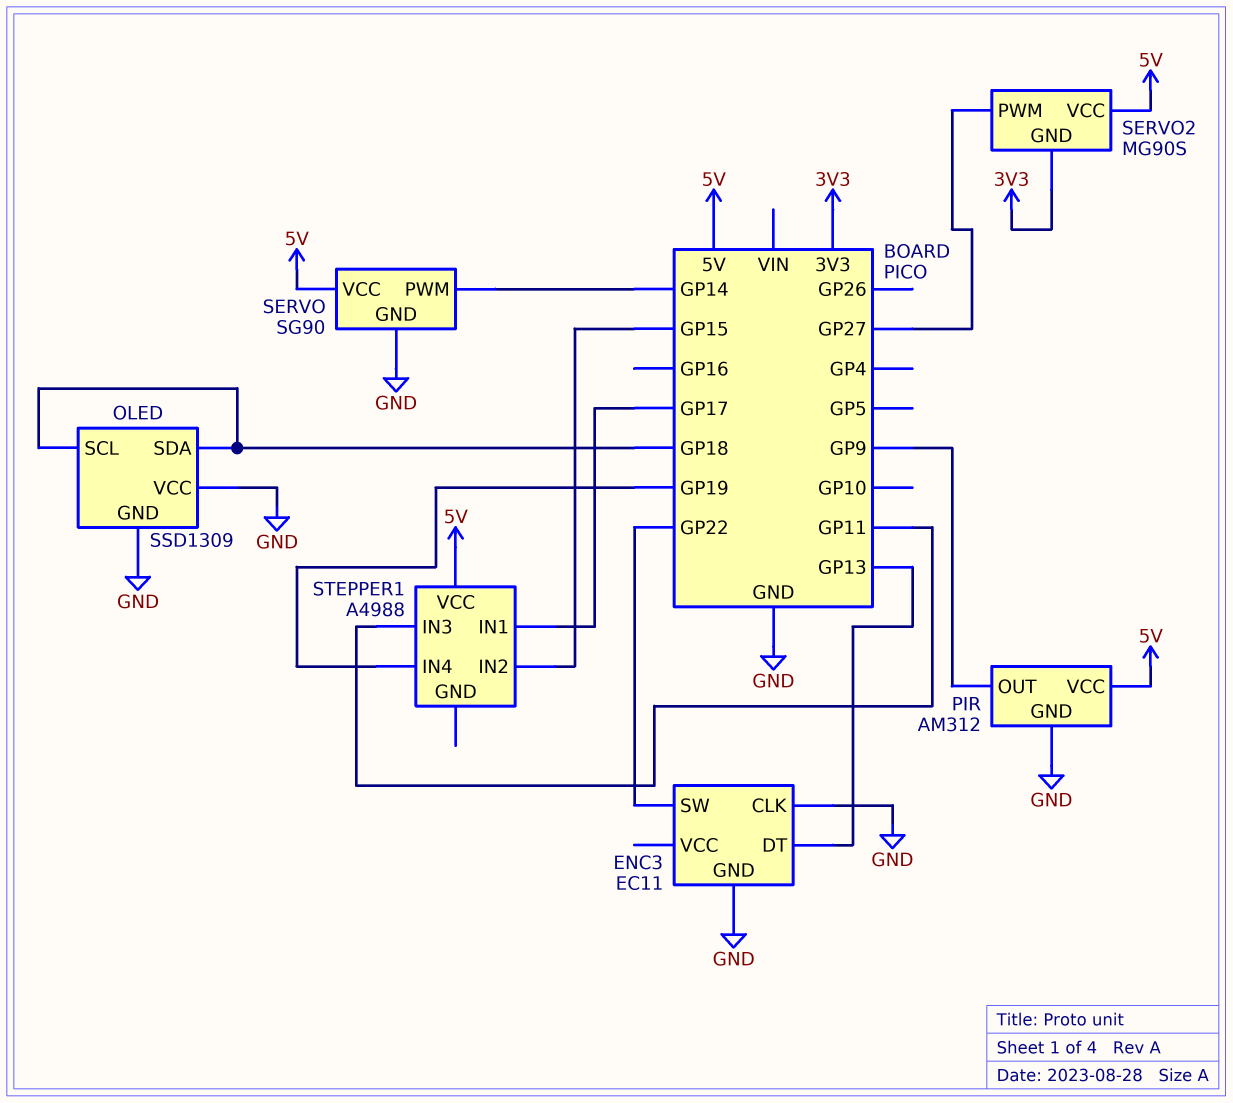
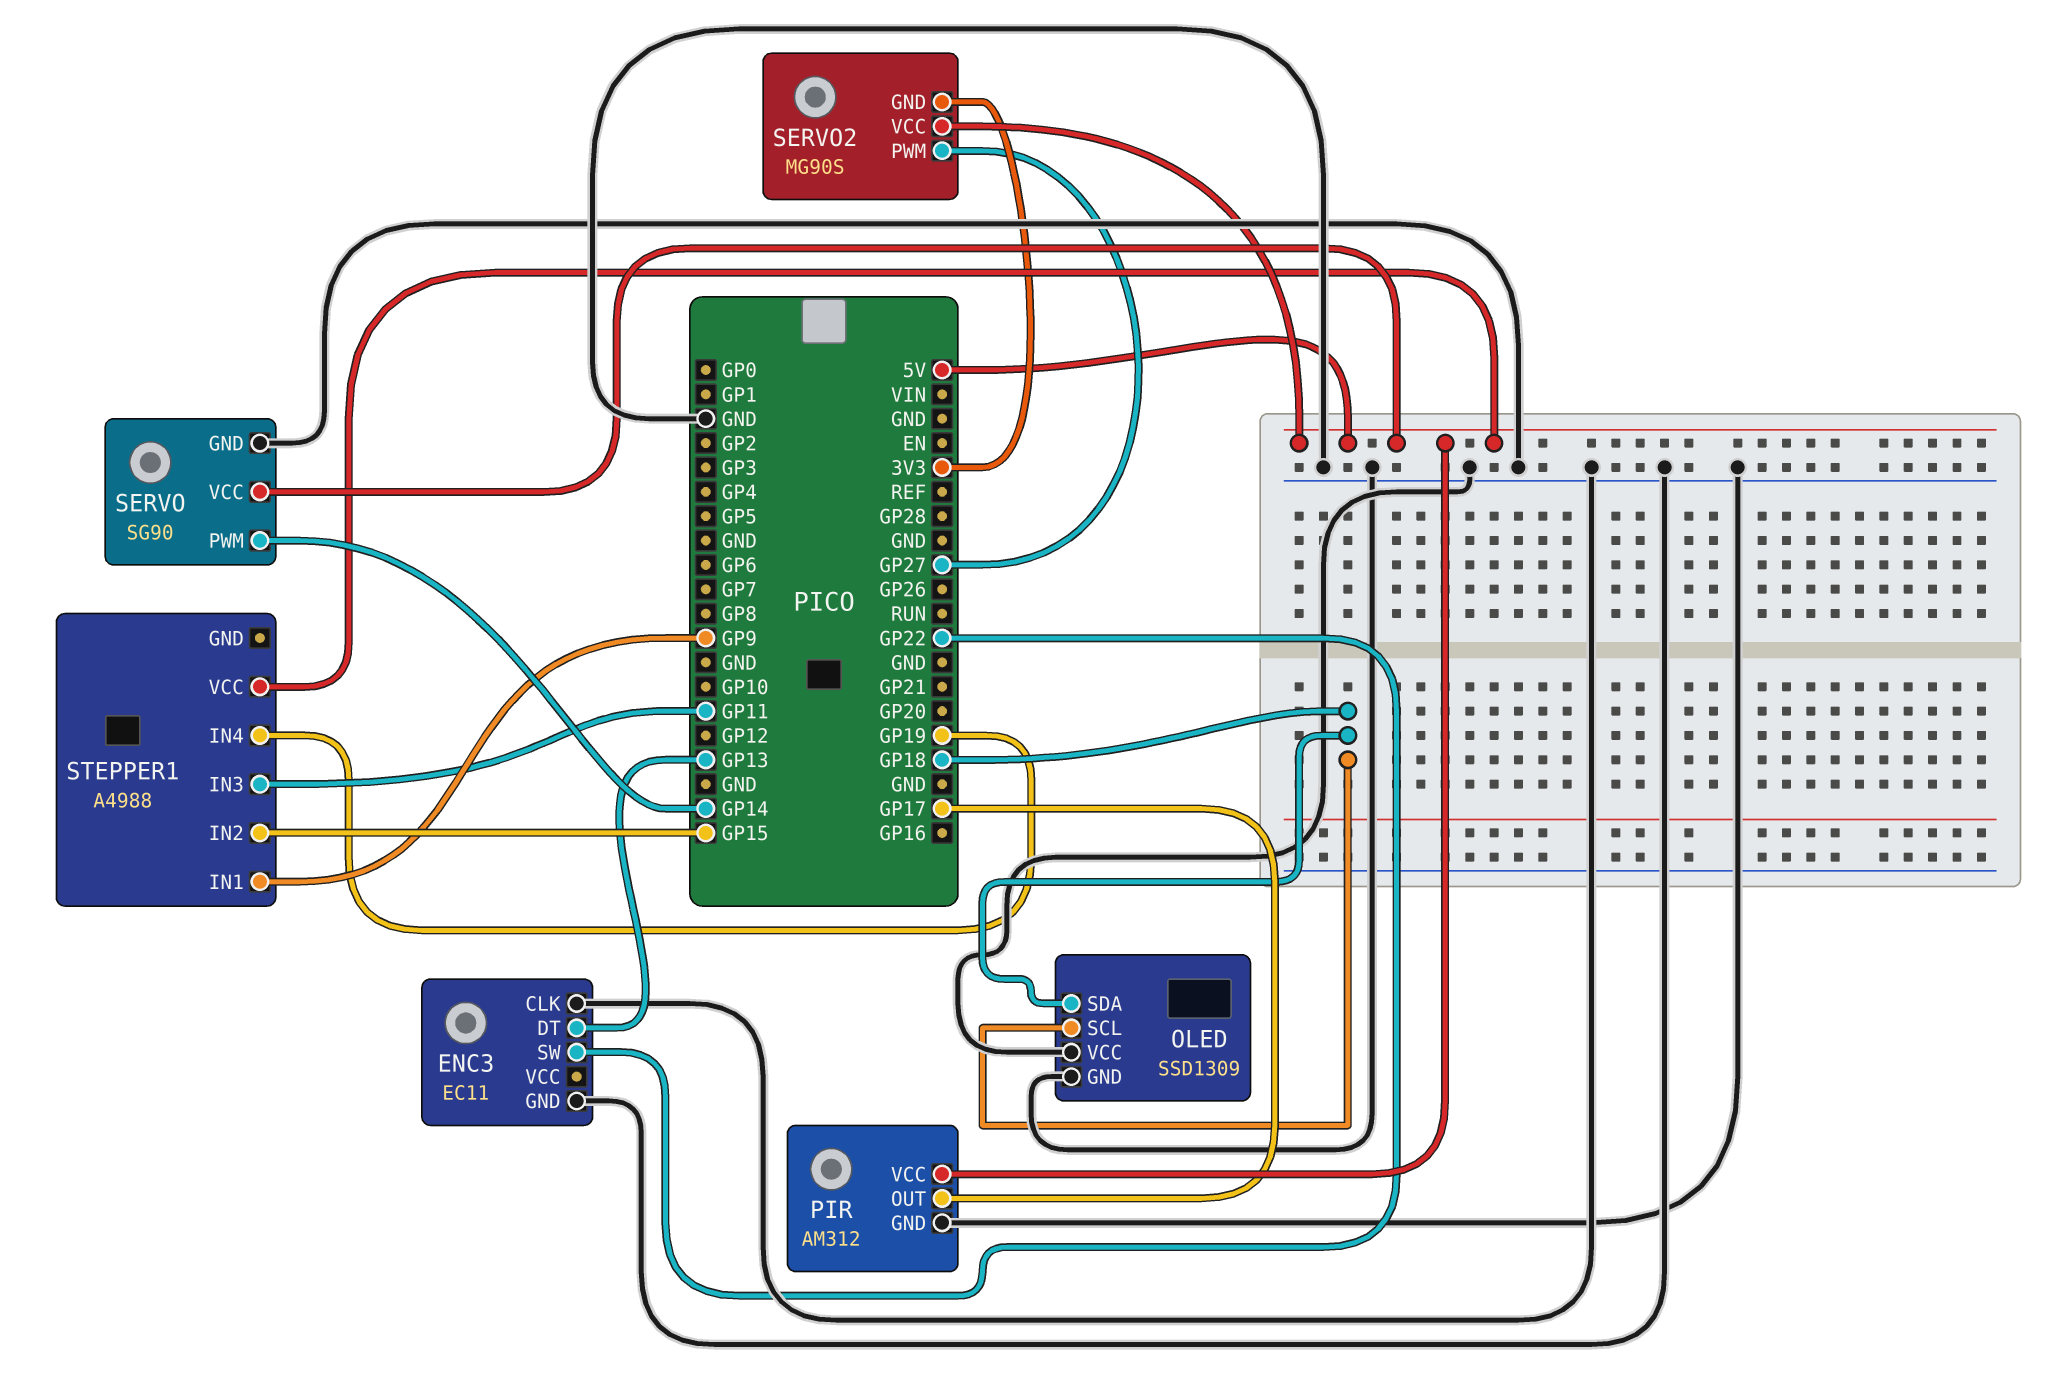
PIR pin OUT: GP9 -> GP17
STEPPER1 pin IN1: GP17 -> GP9

